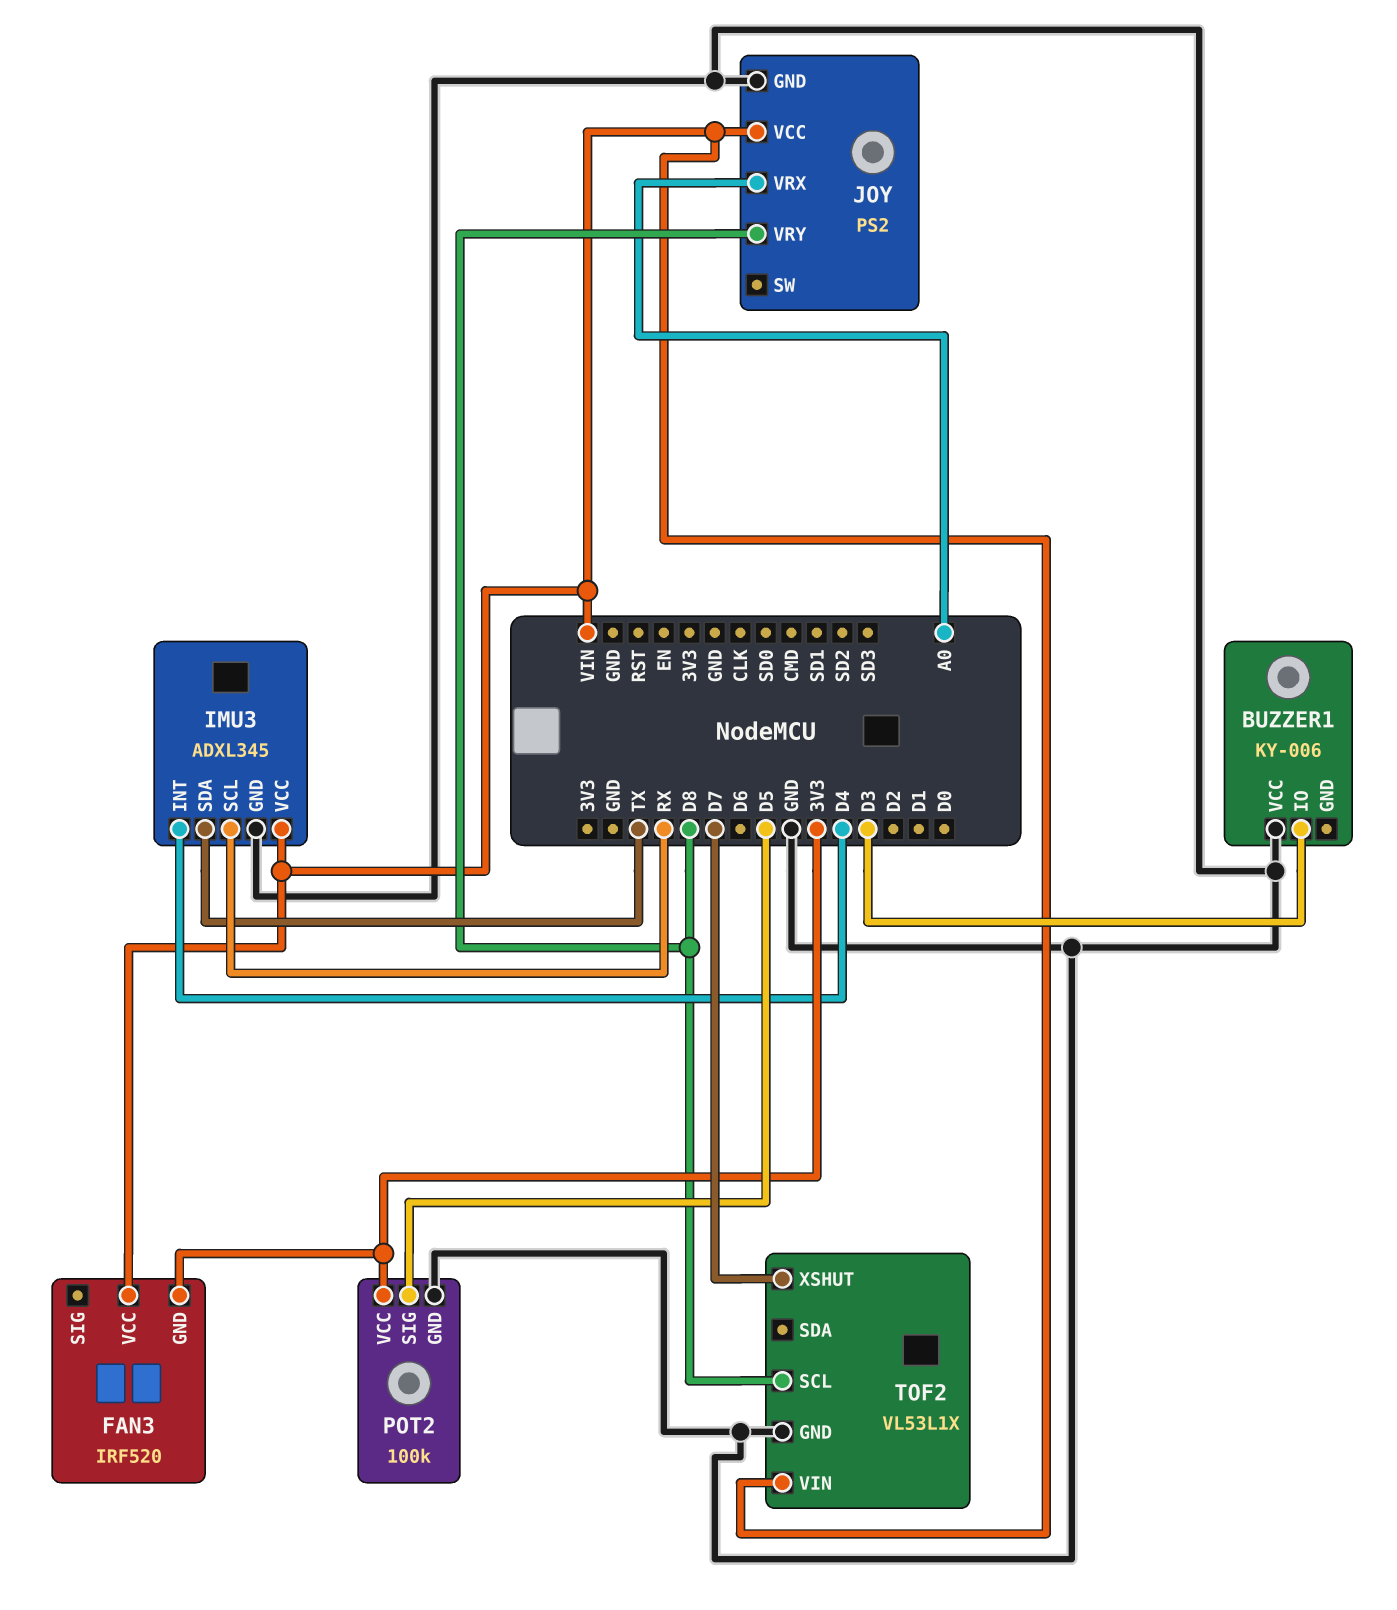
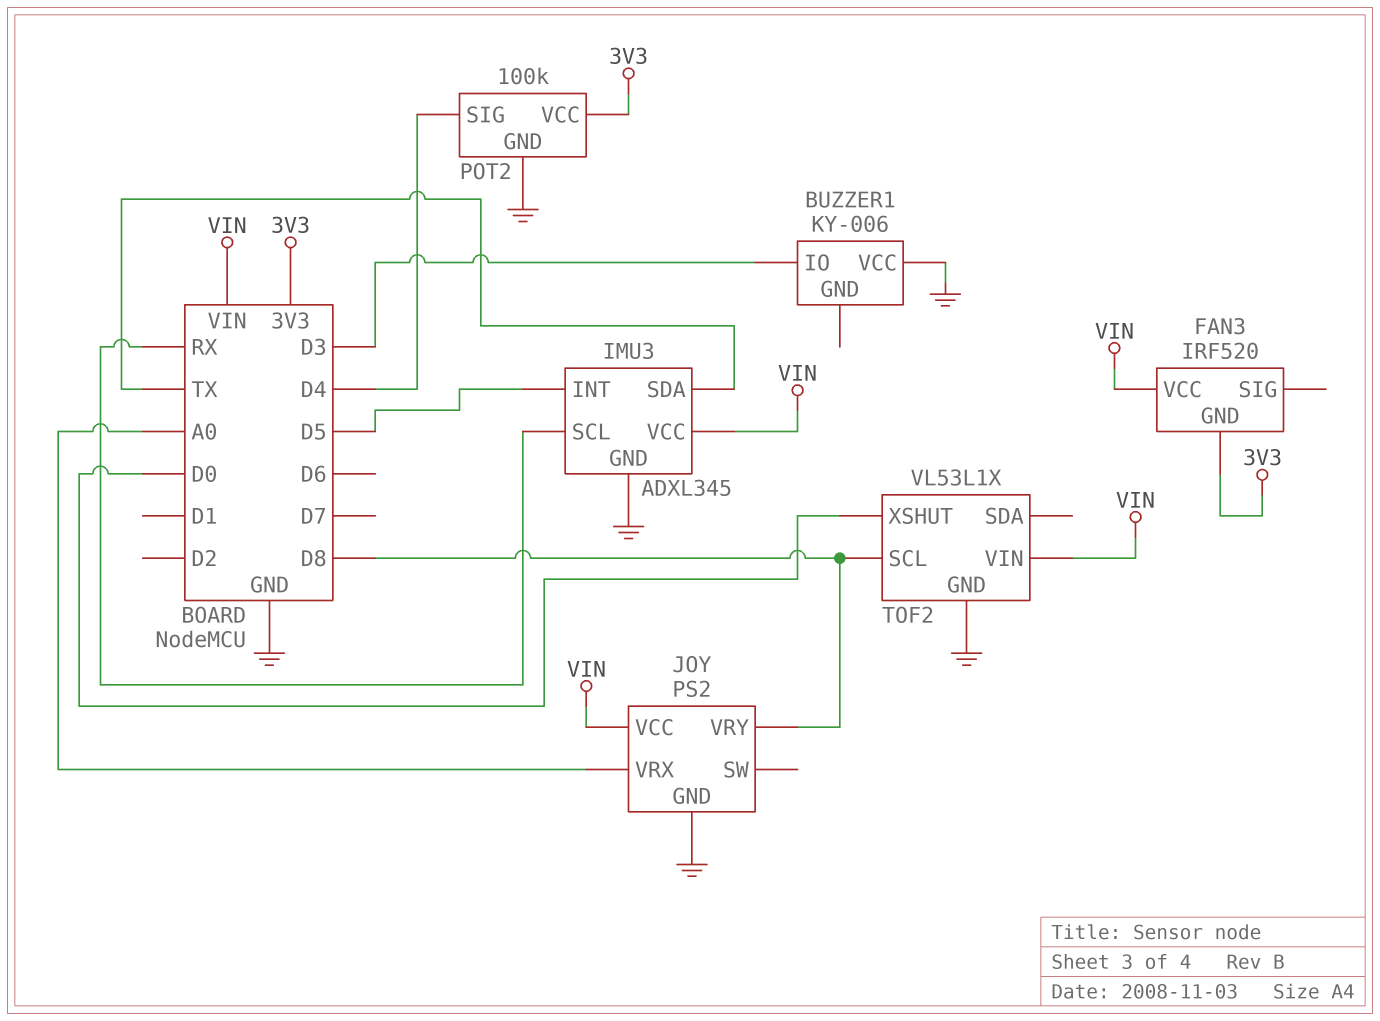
IMU3 pin INT: D4 -> D5
POT2 pin SIG: D5 -> D4
TOF2 pin XSHUT: D7 -> D0

